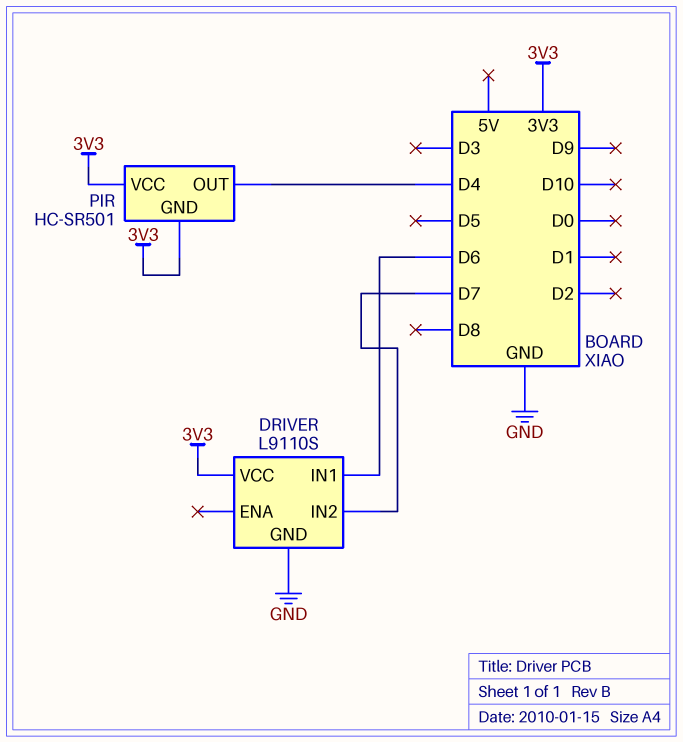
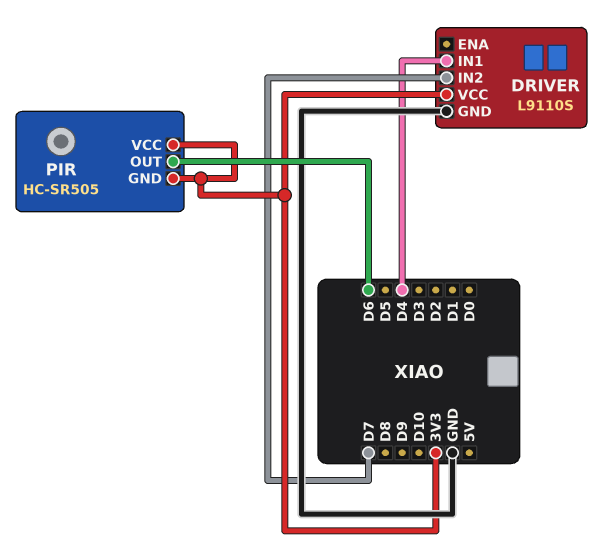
DRIVER pin IN1: D6 -> D4
PIR: HC-SR501 -> HC-SR505
PIR pin OUT: D4 -> D6

